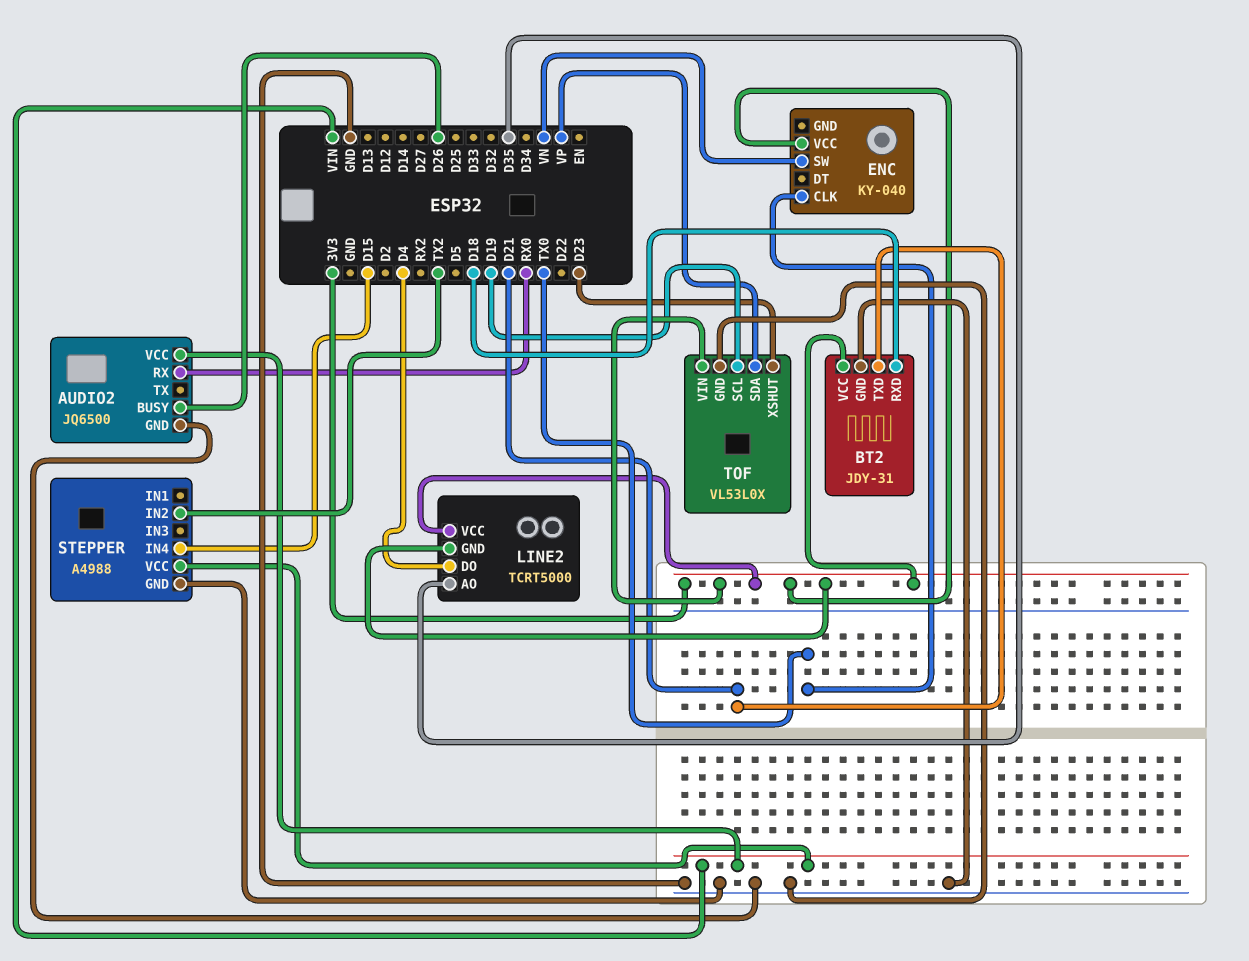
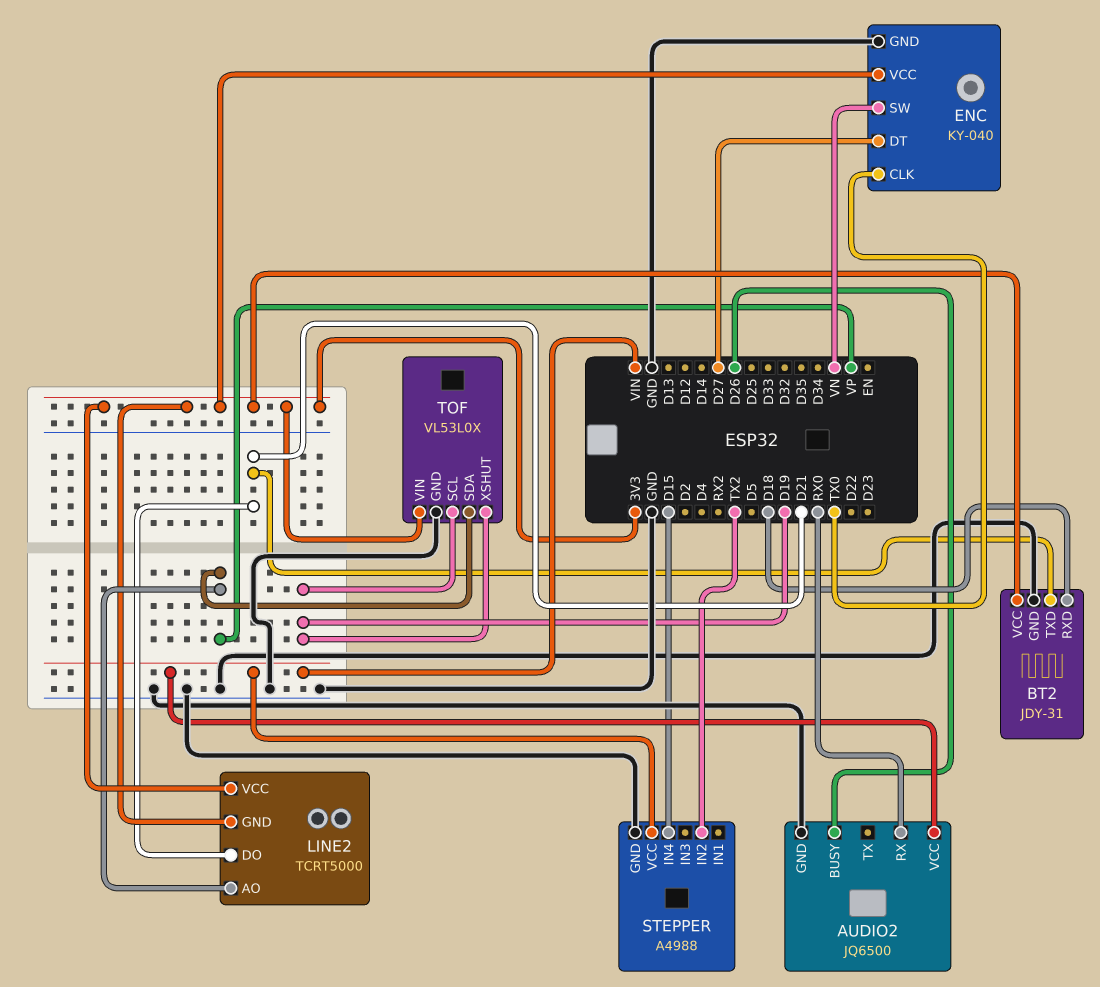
ENC pin DT: none -> D27
ENC pin GND: none -> GND
LINE2 pin AO: D35 -> VP
LINE2 pin DO: D4 -> D21
TOF pin XSHUT: D23 -> D19

